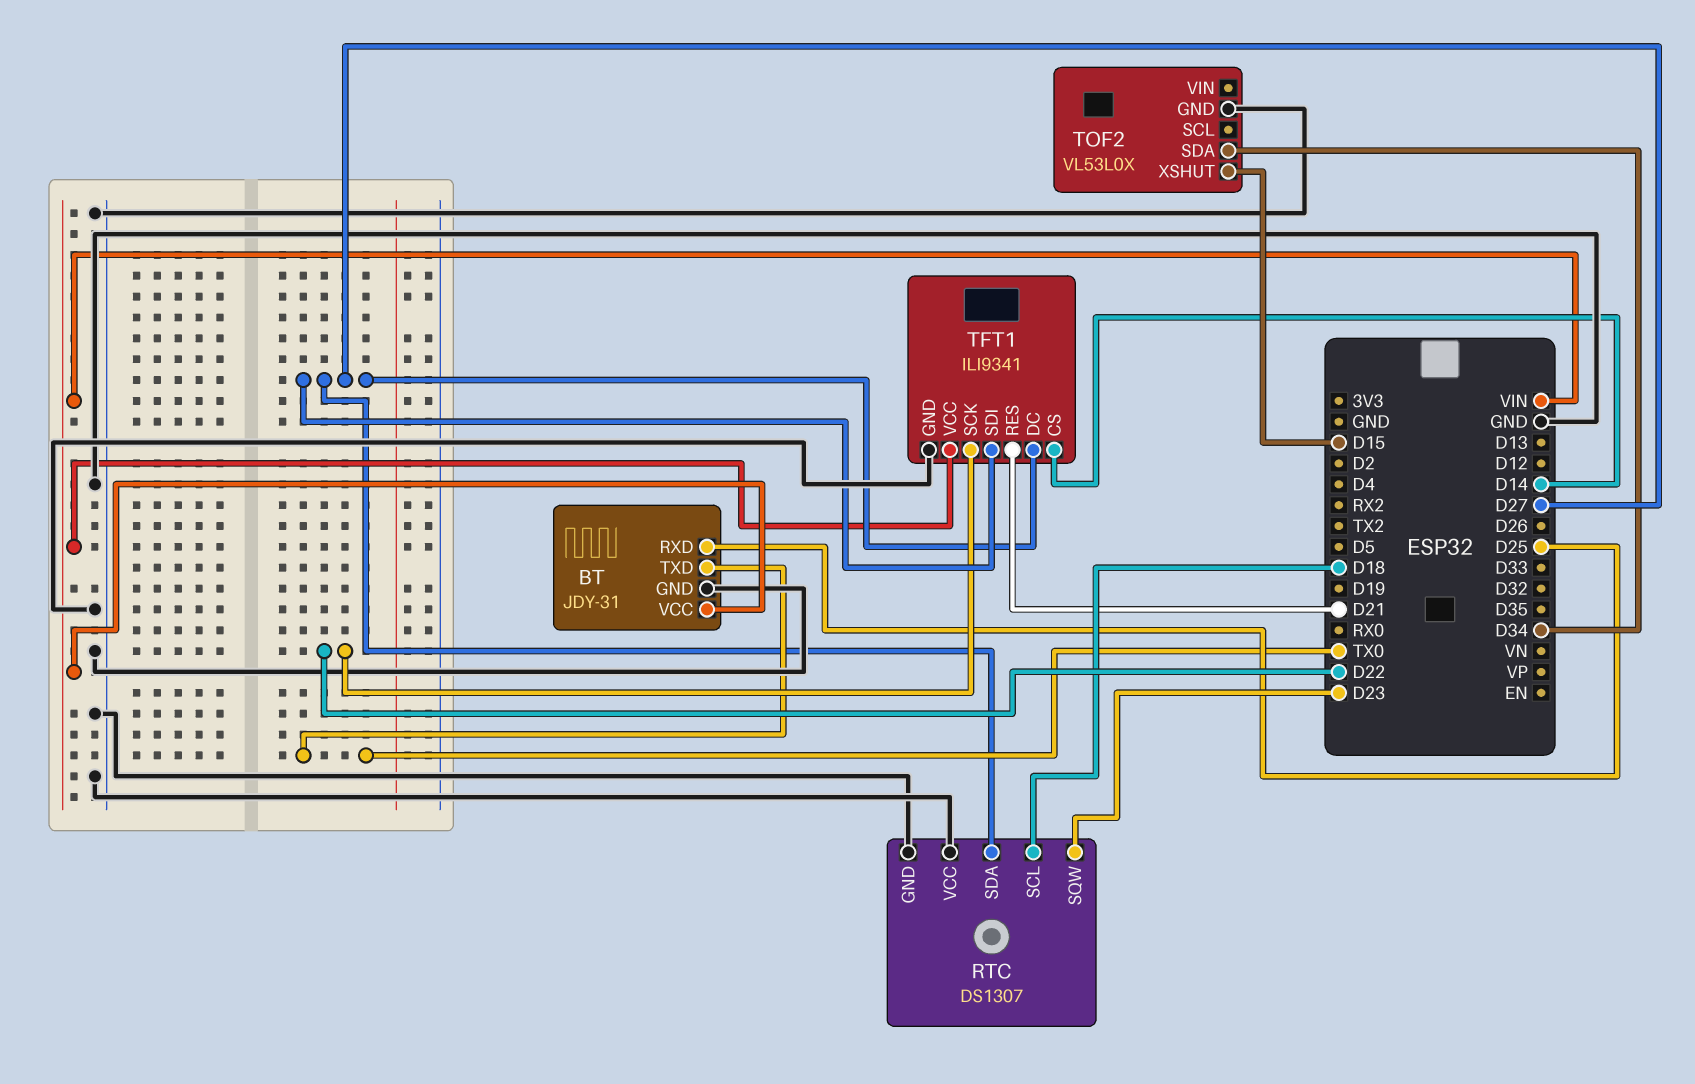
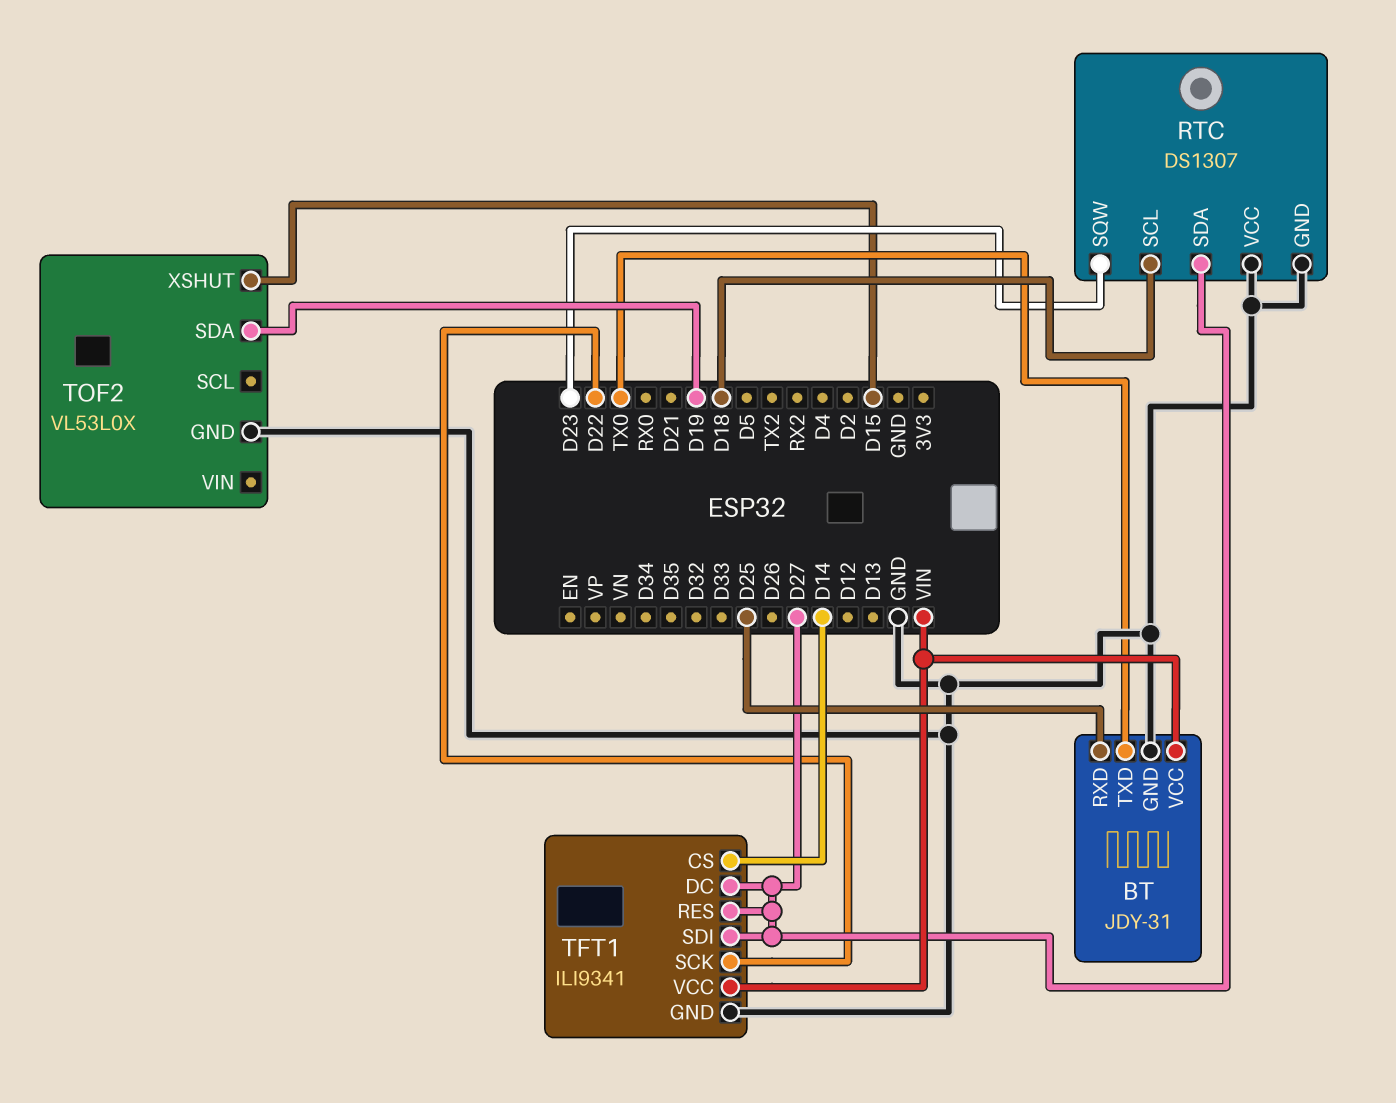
TFT1 pin RES: D21 -> D27
TOF2 pin SDA: D34 -> D19

